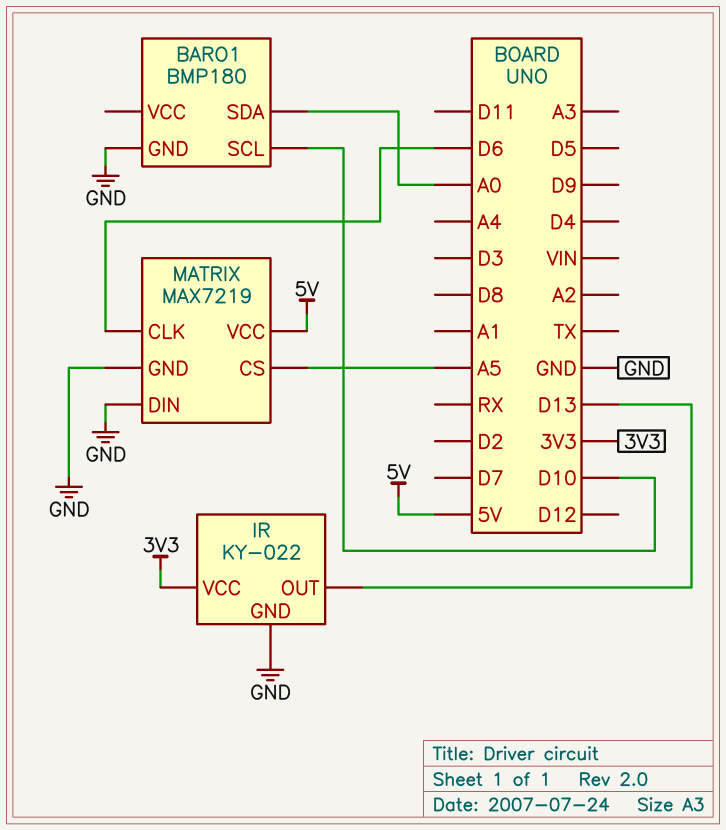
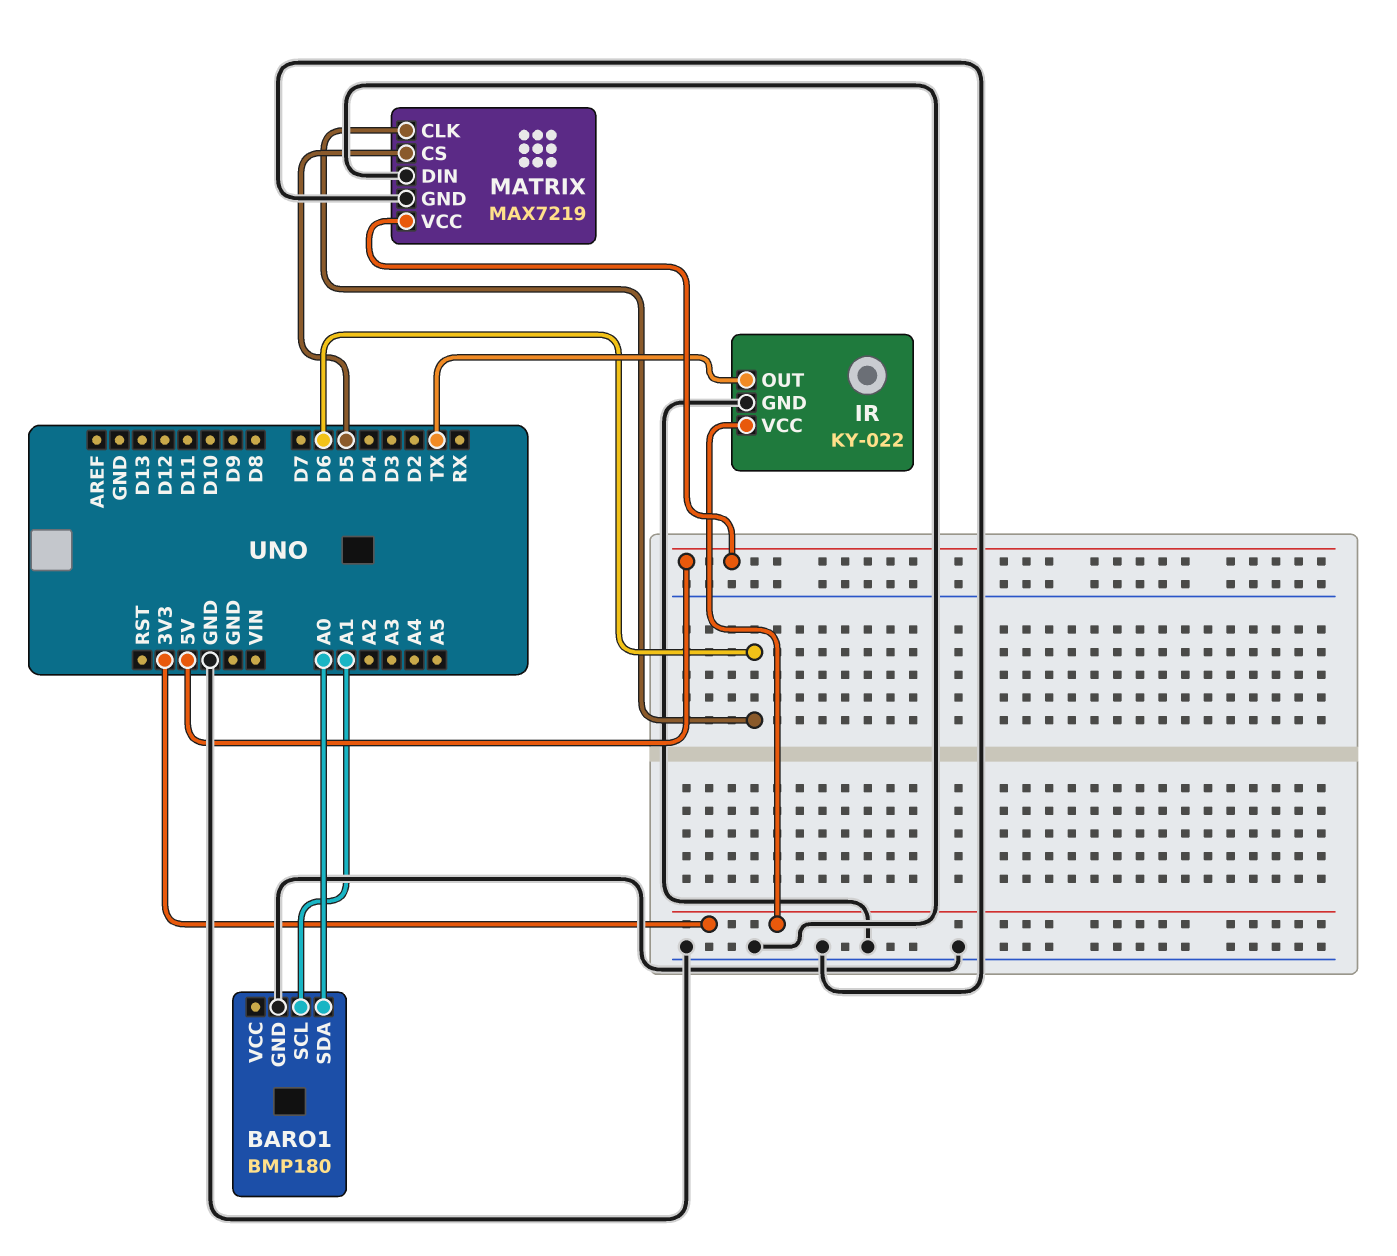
BARO1 pin SCL: D10 -> A1
IR pin OUT: D13 -> TX
MATRIX pin CS: A5 -> D5

